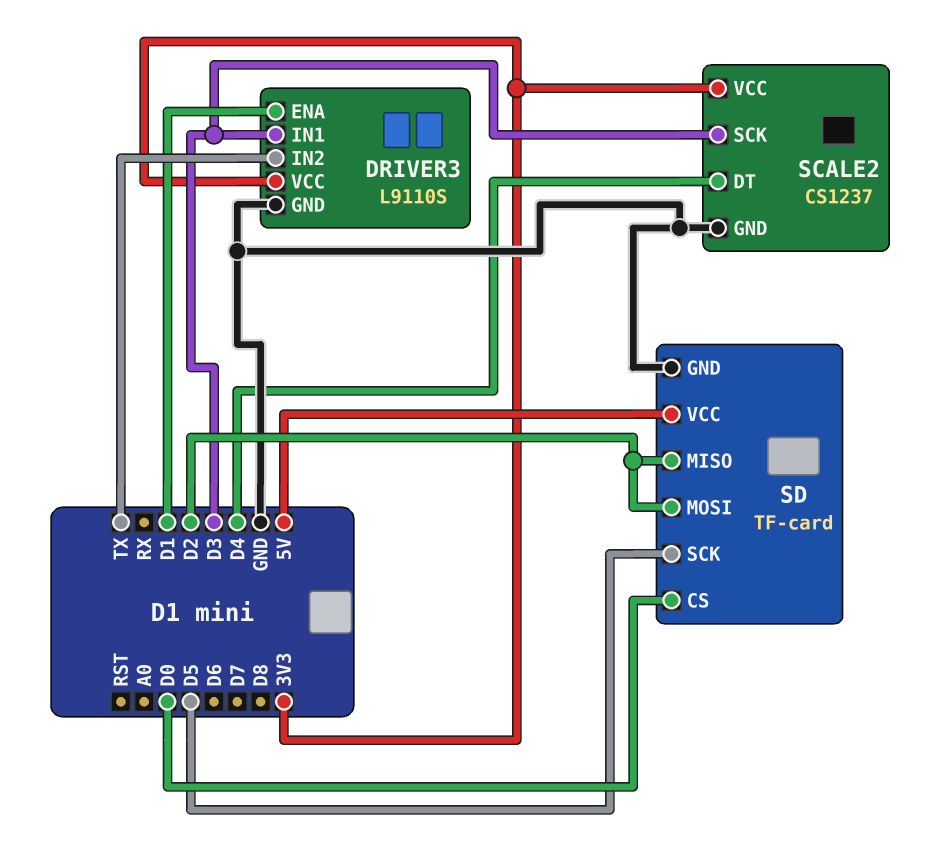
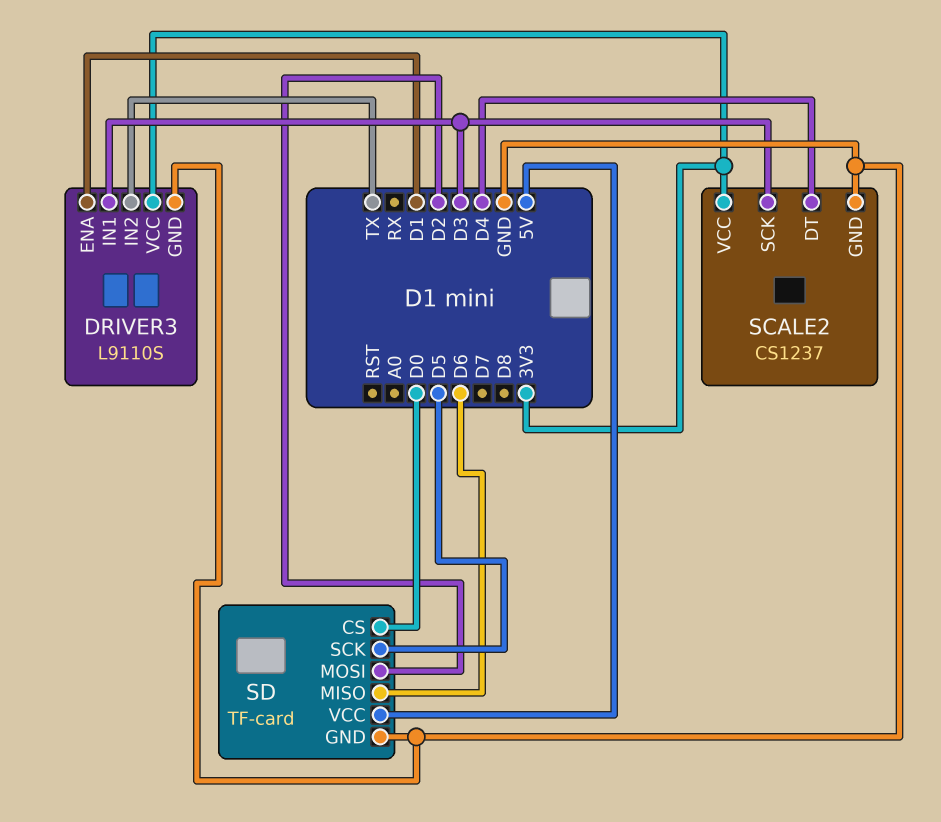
SD pin MISO: D2 -> D6

